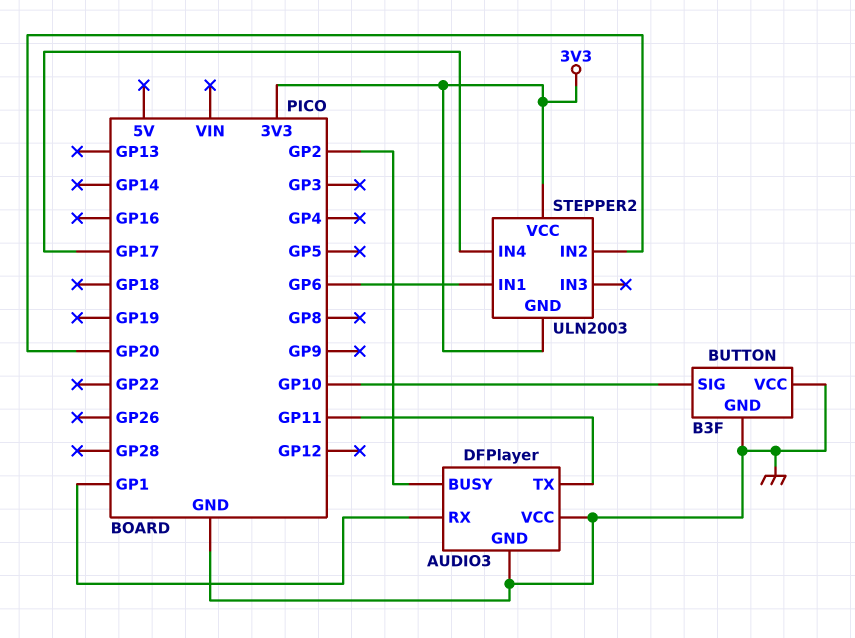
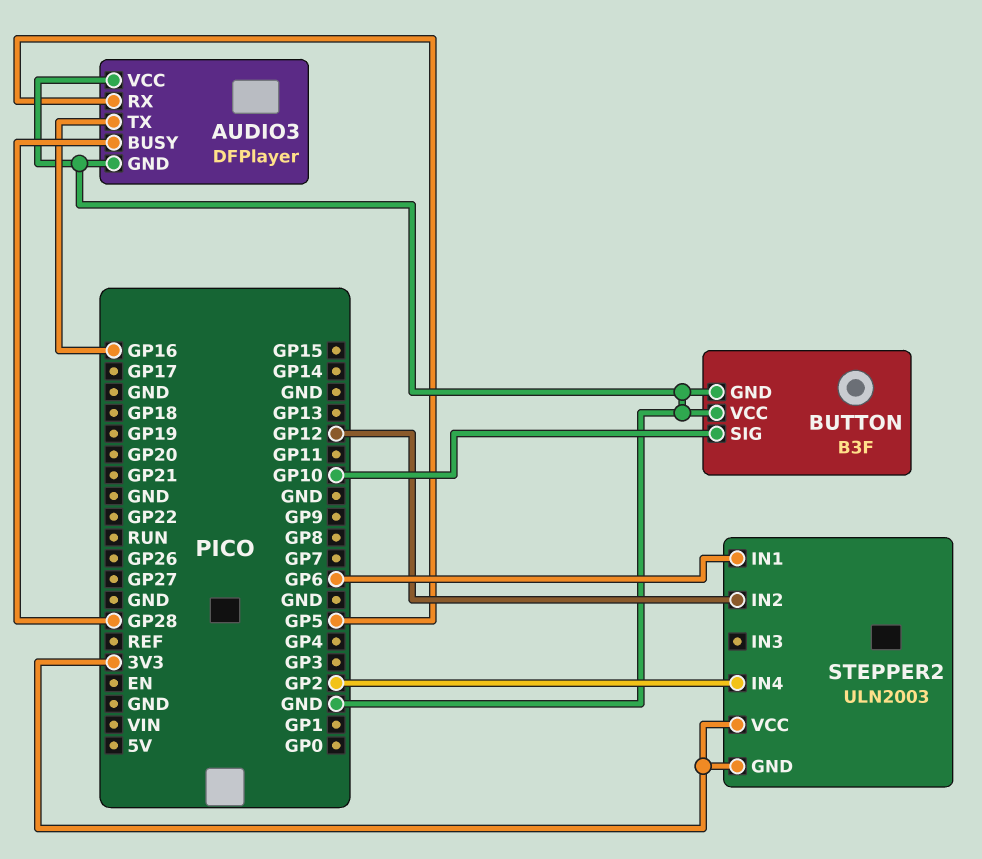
AUDIO3 pin BUSY: GP2 -> GP28
AUDIO3 pin RX: GP1 -> GP5
AUDIO3 pin TX: GP11 -> GP16
STEPPER2 pin IN2: GP20 -> GP12
STEPPER2 pin IN4: GP17 -> GP2

